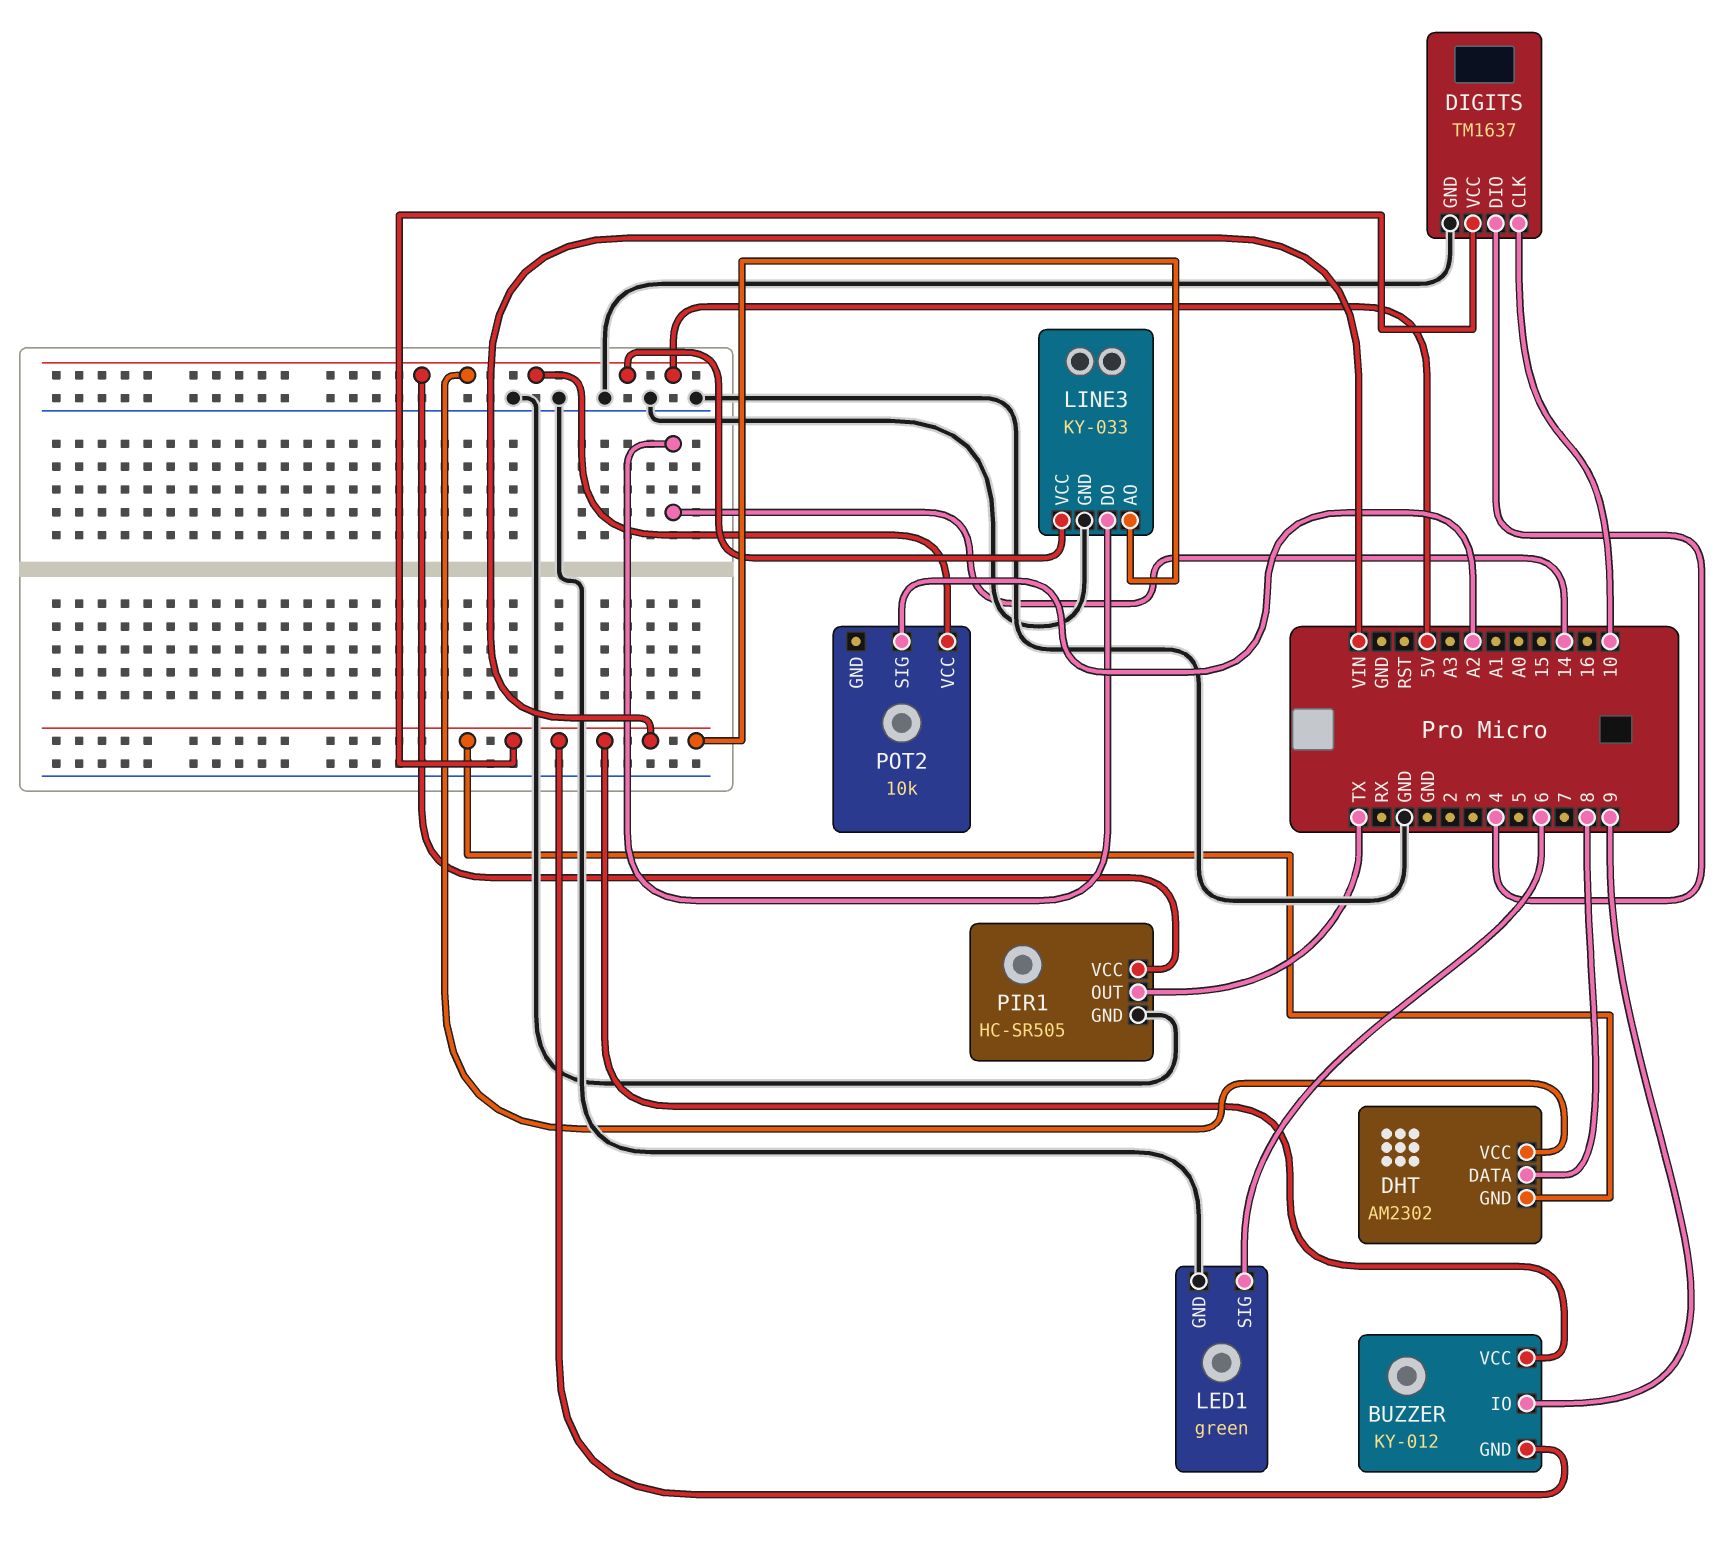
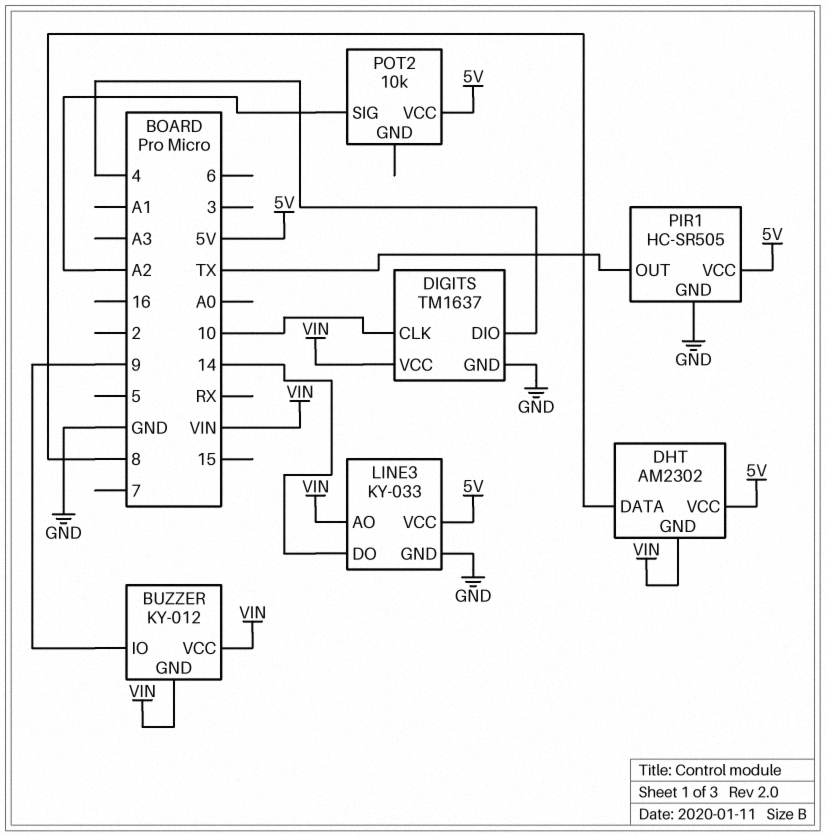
LED1: green -> none
LED1 pin GND: GND -> none
LED1 pin SIG: 6 -> none

